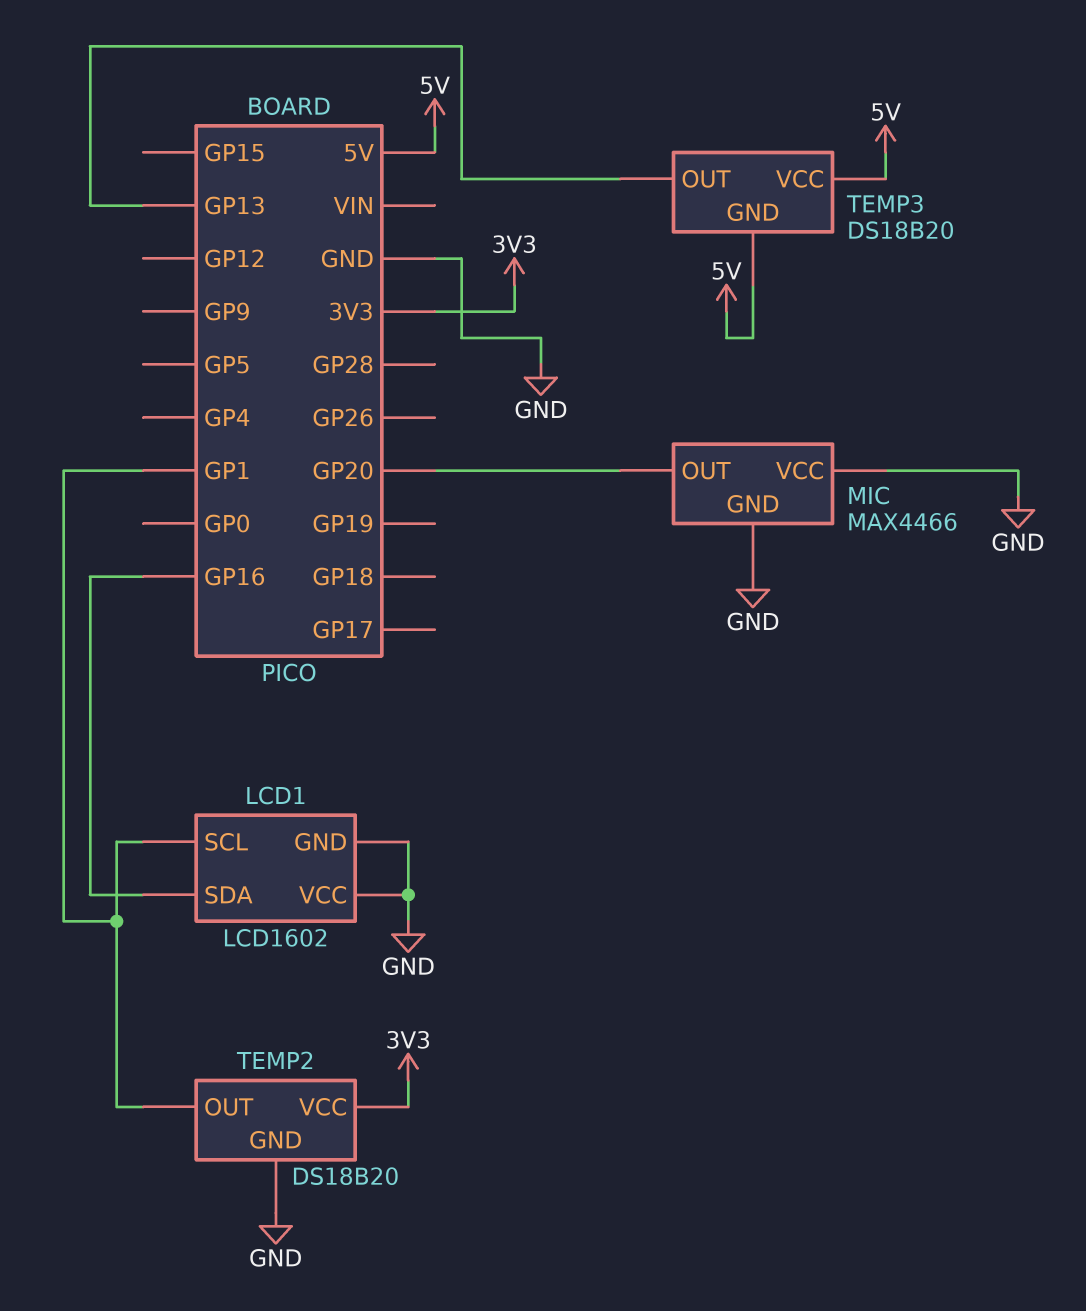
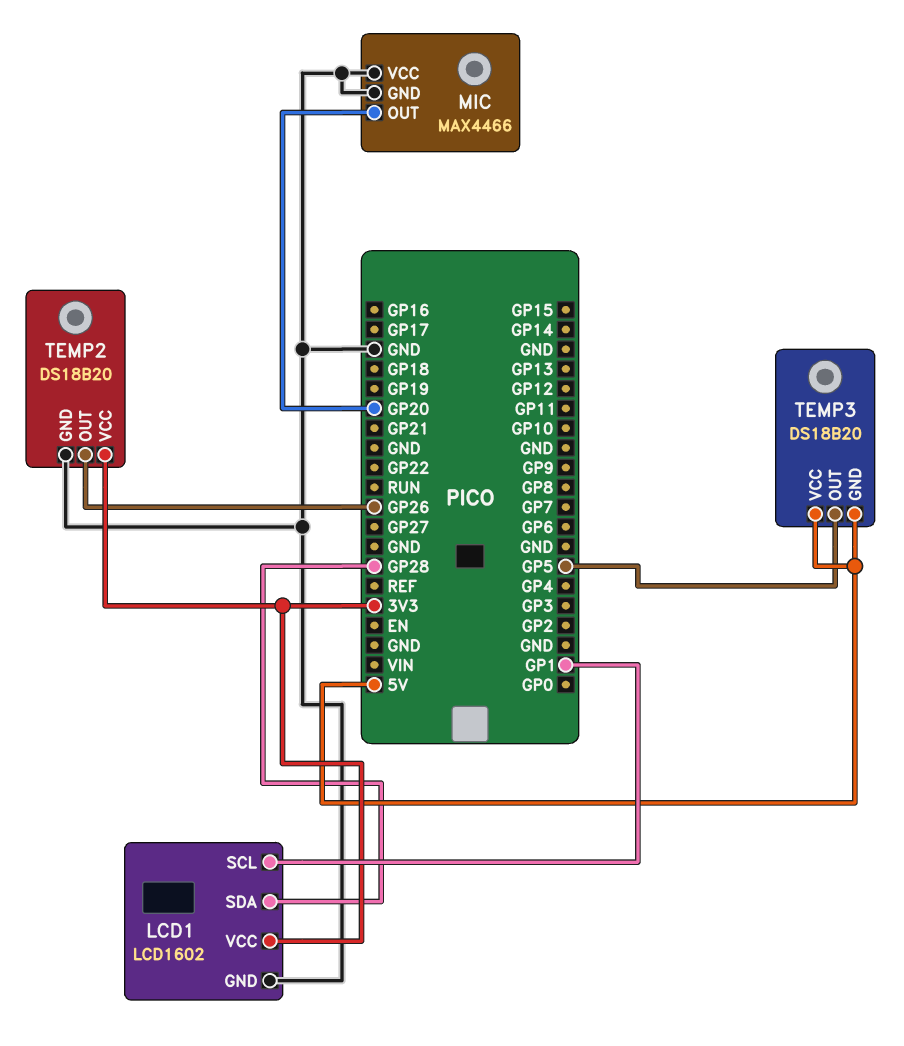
LCD1 pin SDA: GP16 -> GP28
LCD1 pin VCC: GND -> 3V3
TEMP2 pin OUT: GP1 -> GP26
TEMP3 pin OUT: GP13 -> GP5

